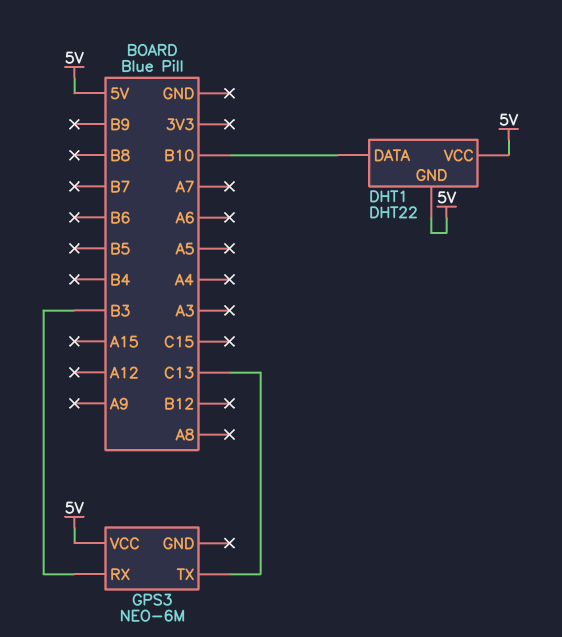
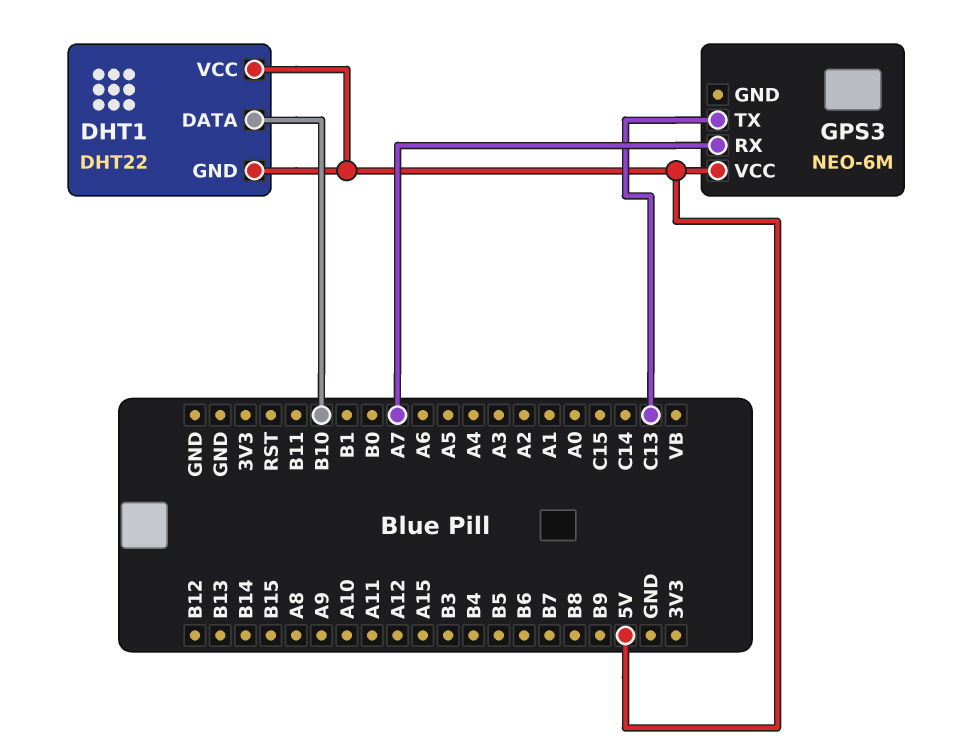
GPS3 pin RX: B3 -> A7

